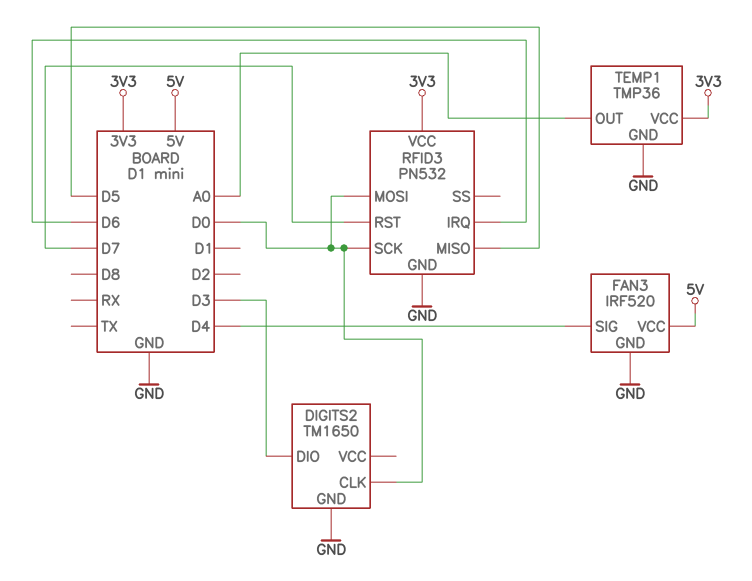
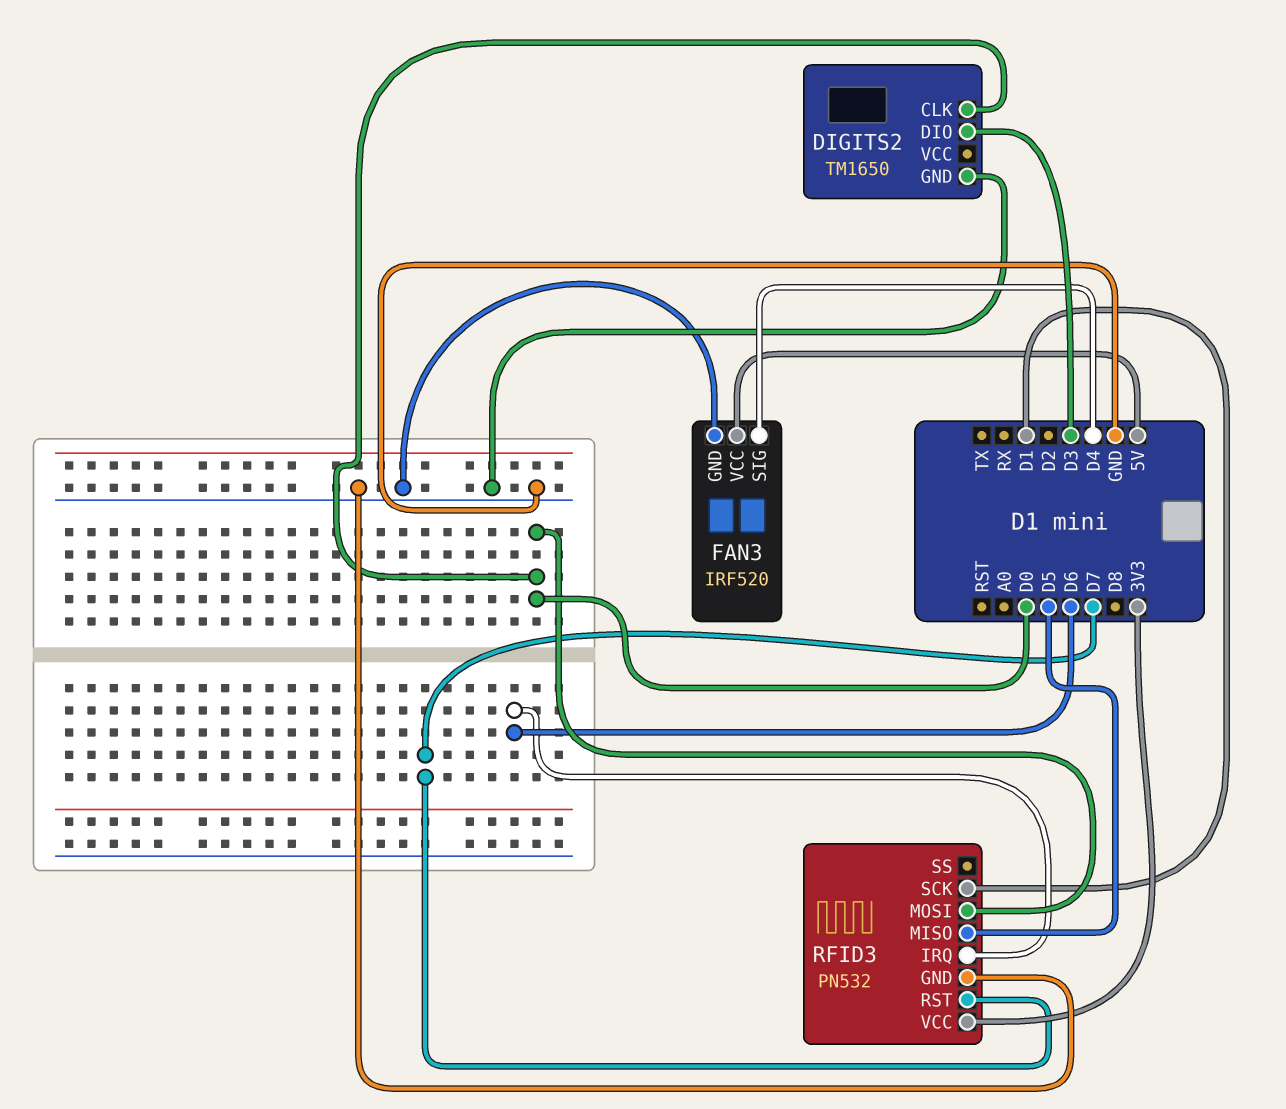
RFID3 pin SCK: D0 -> D1
TEMP1: TMP36 -> none
TEMP1 pin GND: GND -> none
TEMP1 pin OUT: A0 -> none
TEMP1 pin VCC: 3V3 -> none

